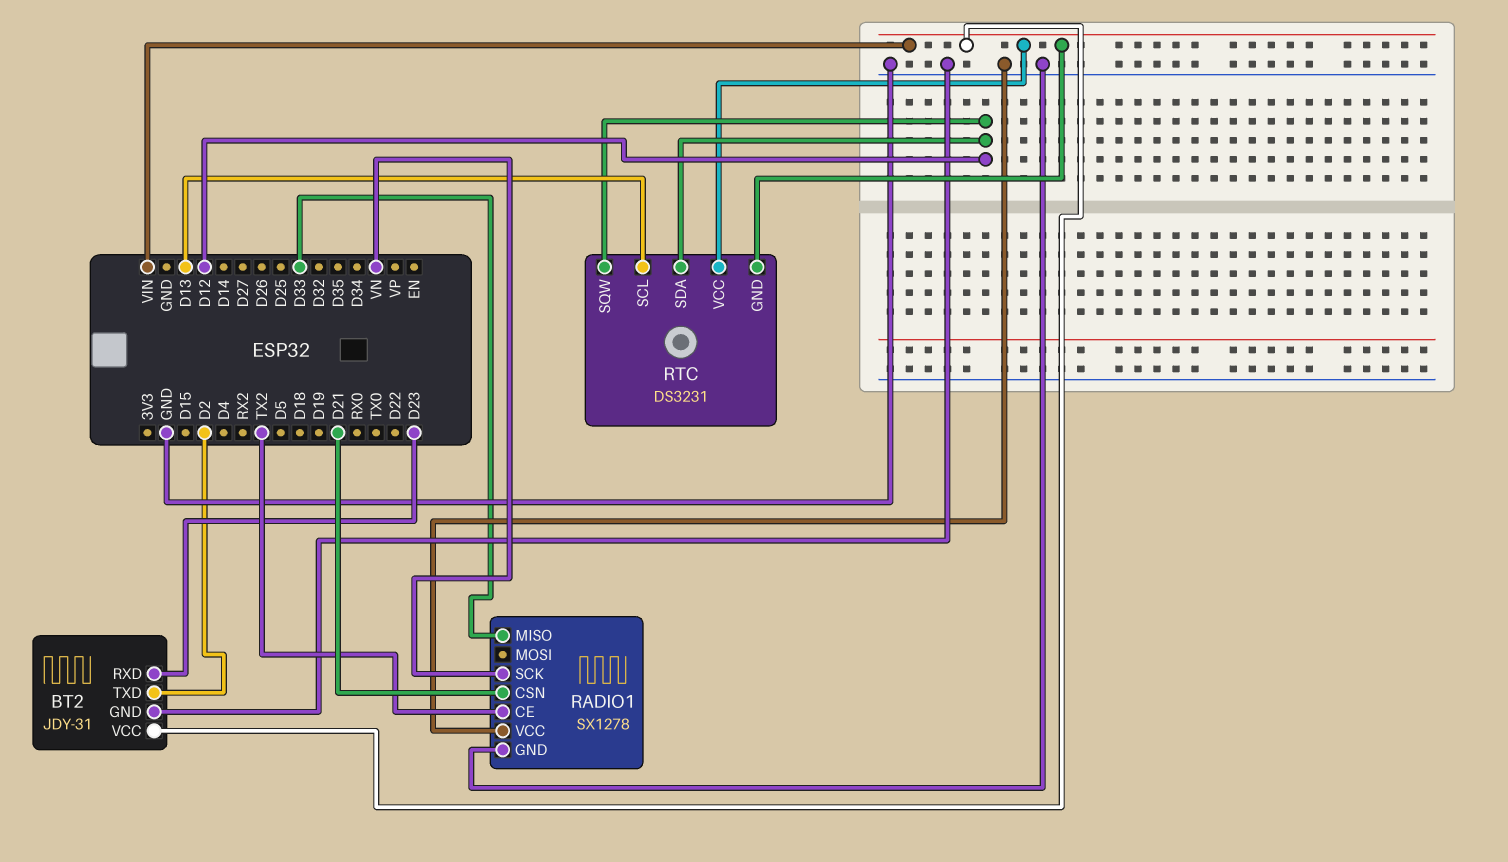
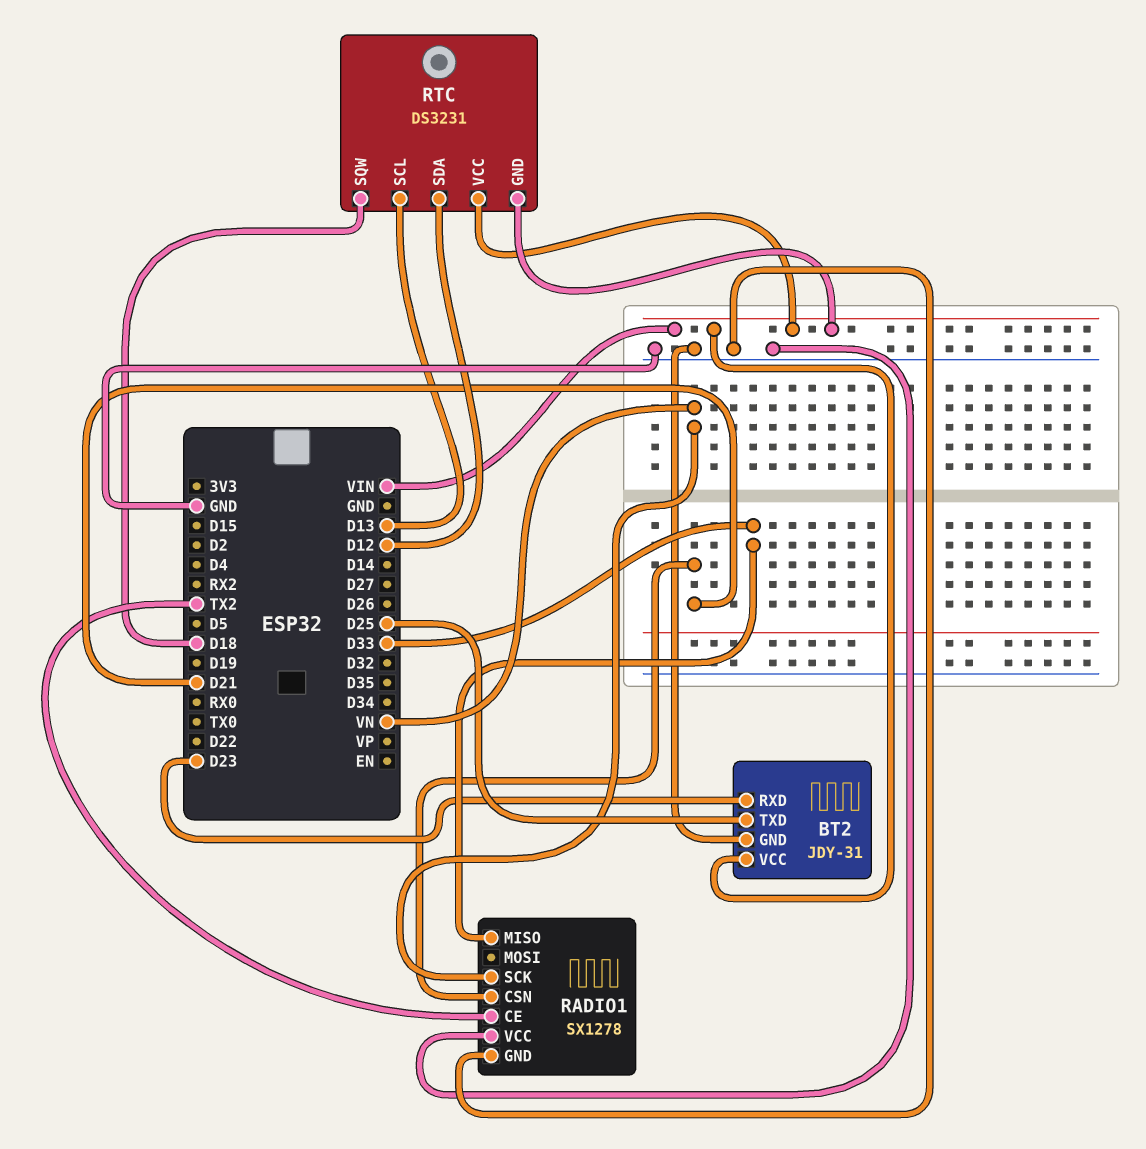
BT2 pin TXD: D2 -> D25
RTC pin SQW: D12 -> D18

